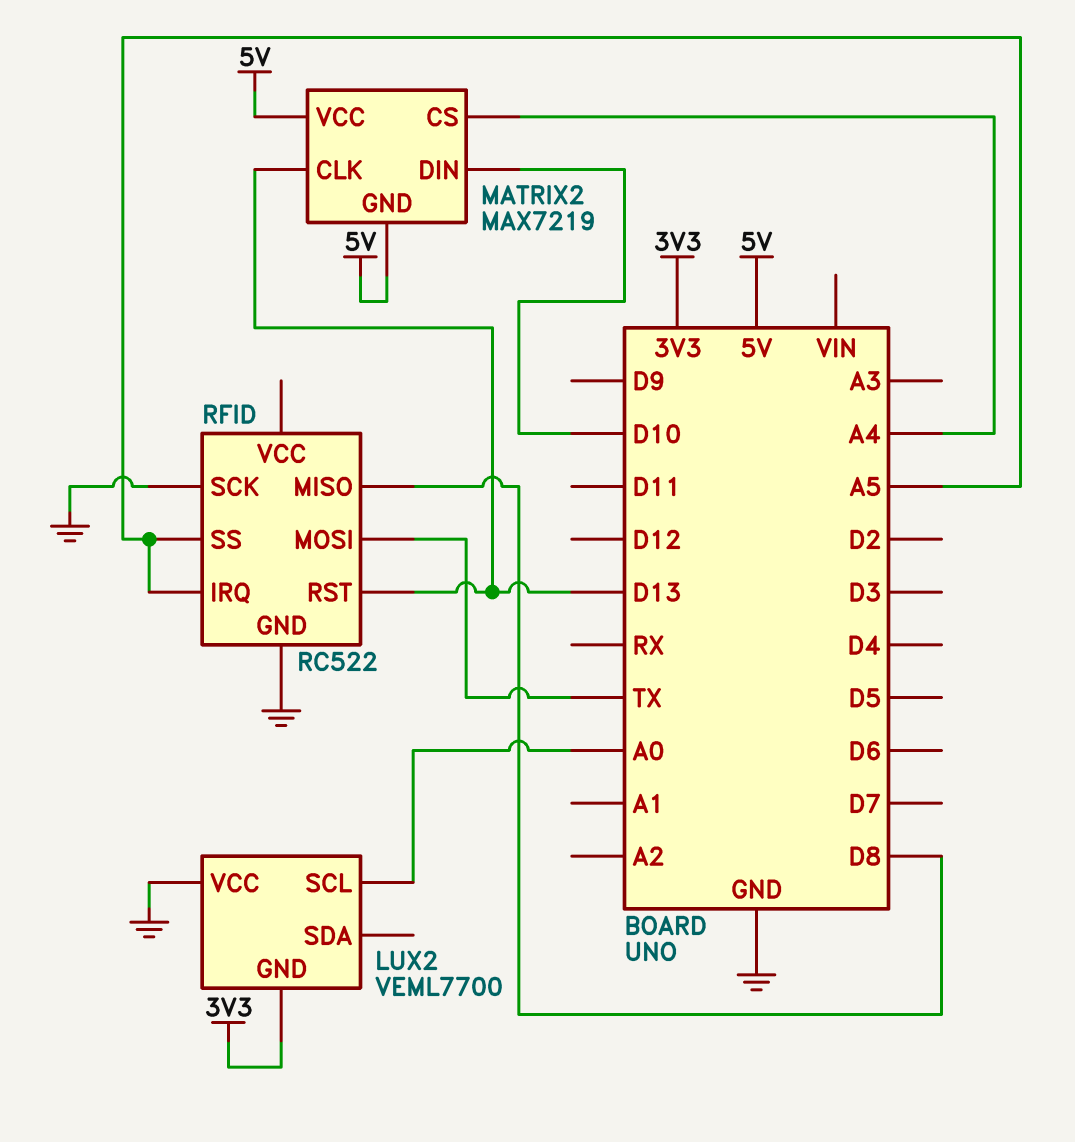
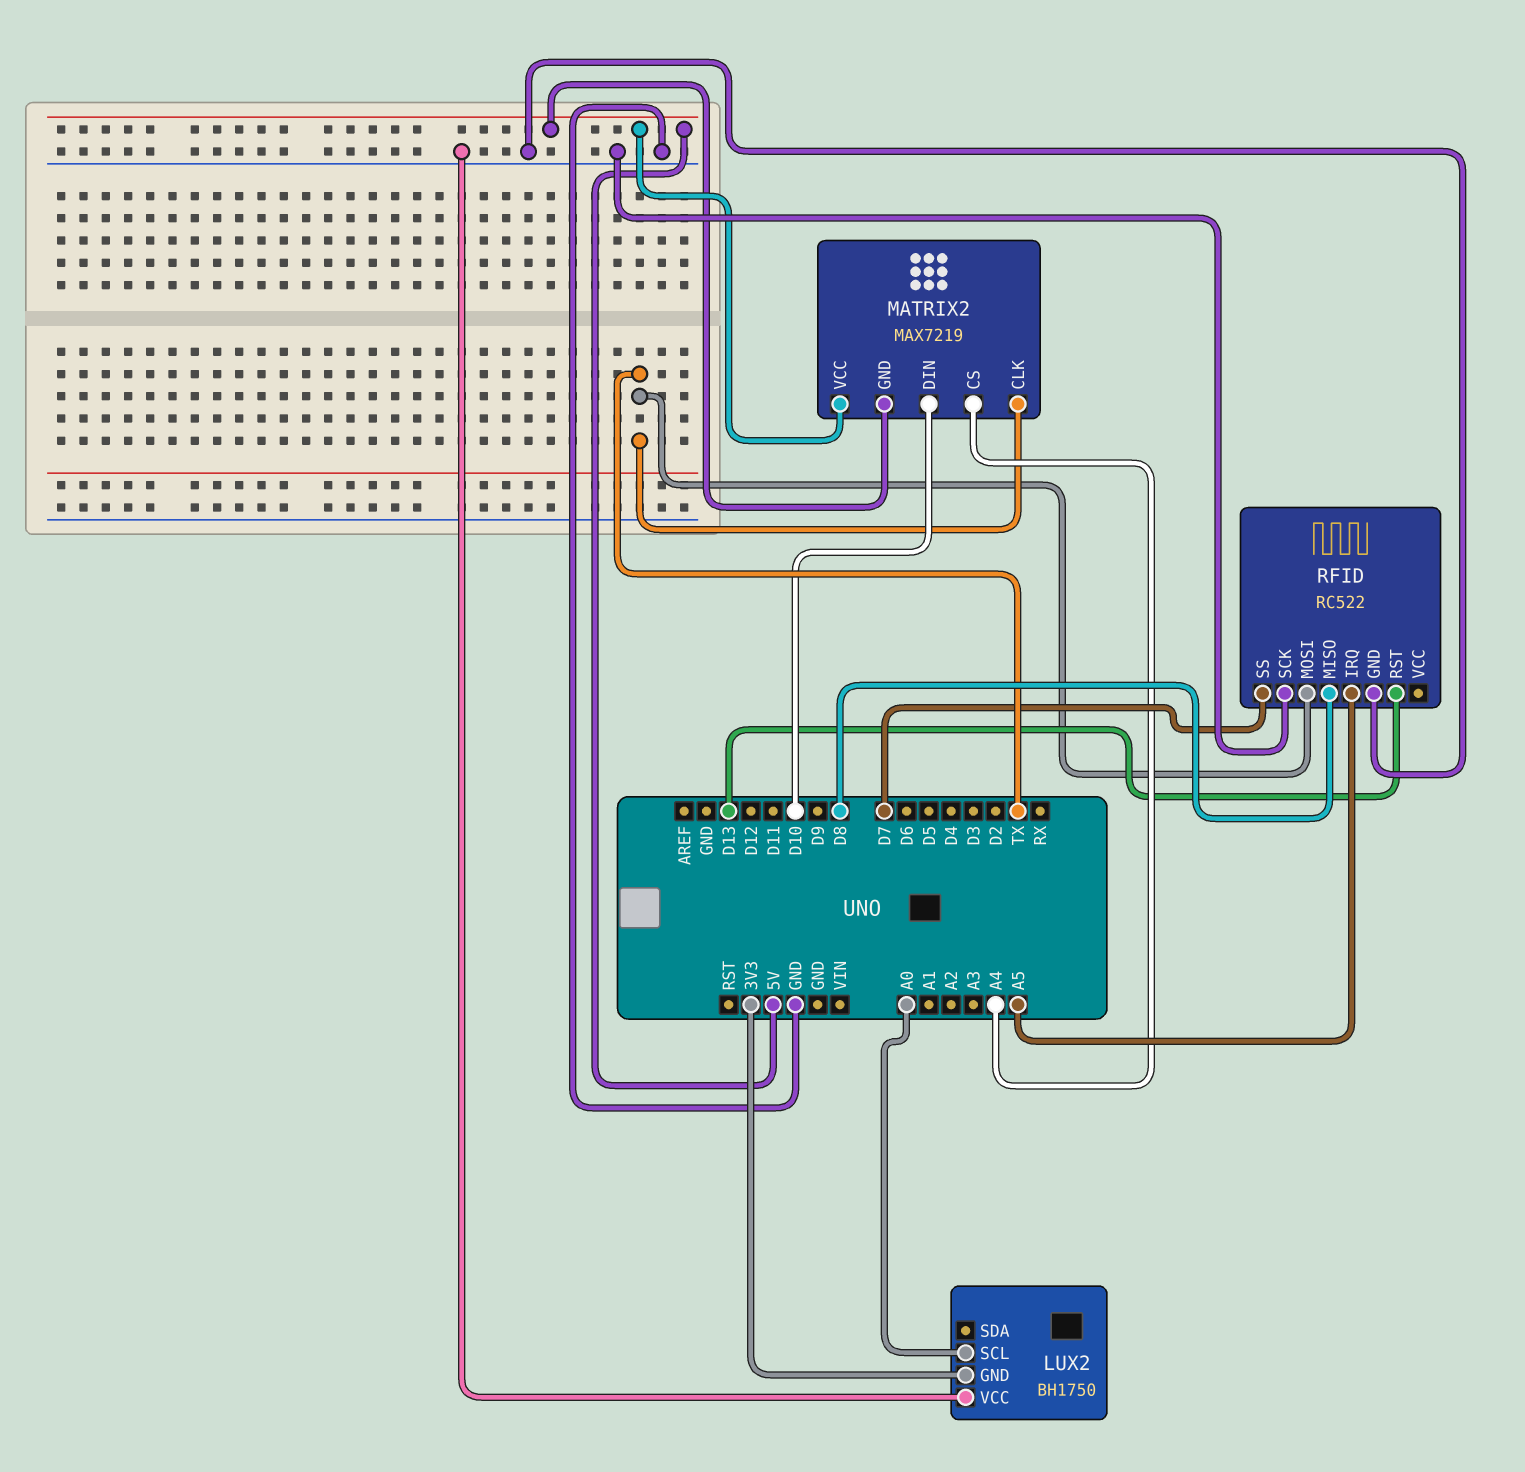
LUX2: VEML7700 -> BH1750
MATRIX2 pin CLK: D13 -> TX
RFID pin SS: A5 -> D7

